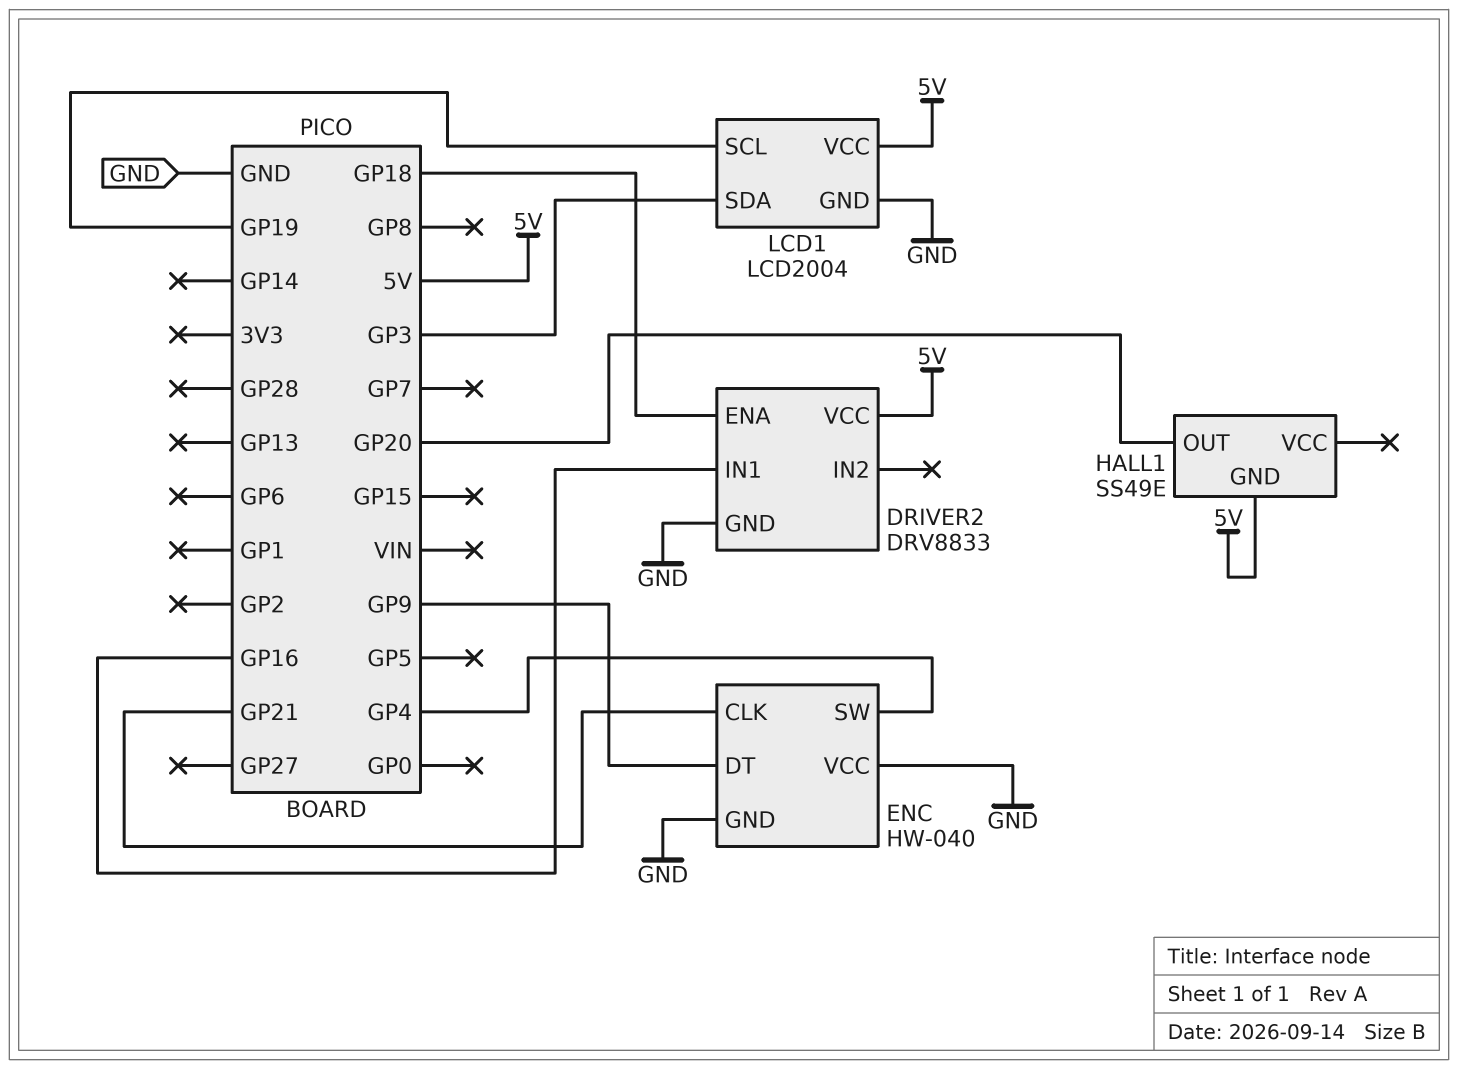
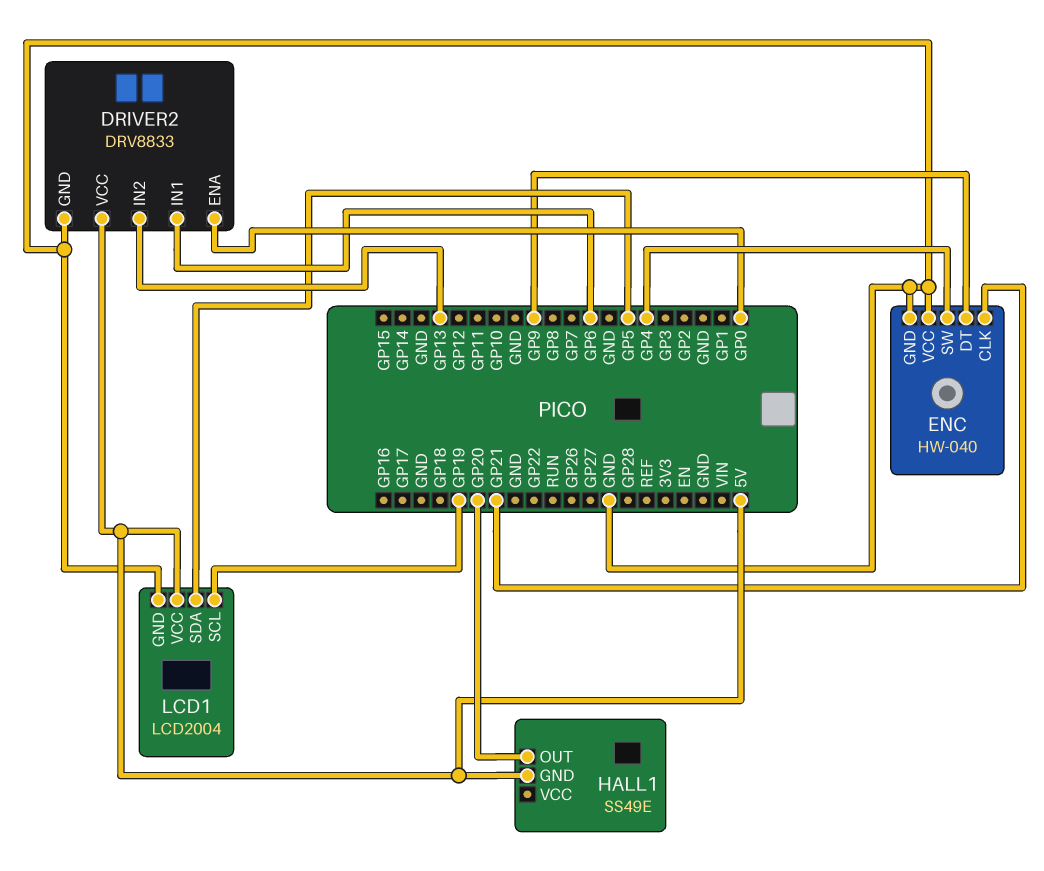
DRIVER2 pin ENA: GP18 -> GP0
DRIVER2 pin IN1: GP16 -> GP6
DRIVER2 pin IN2: none -> GP13
LCD1 pin SDA: GP3 -> GP5

